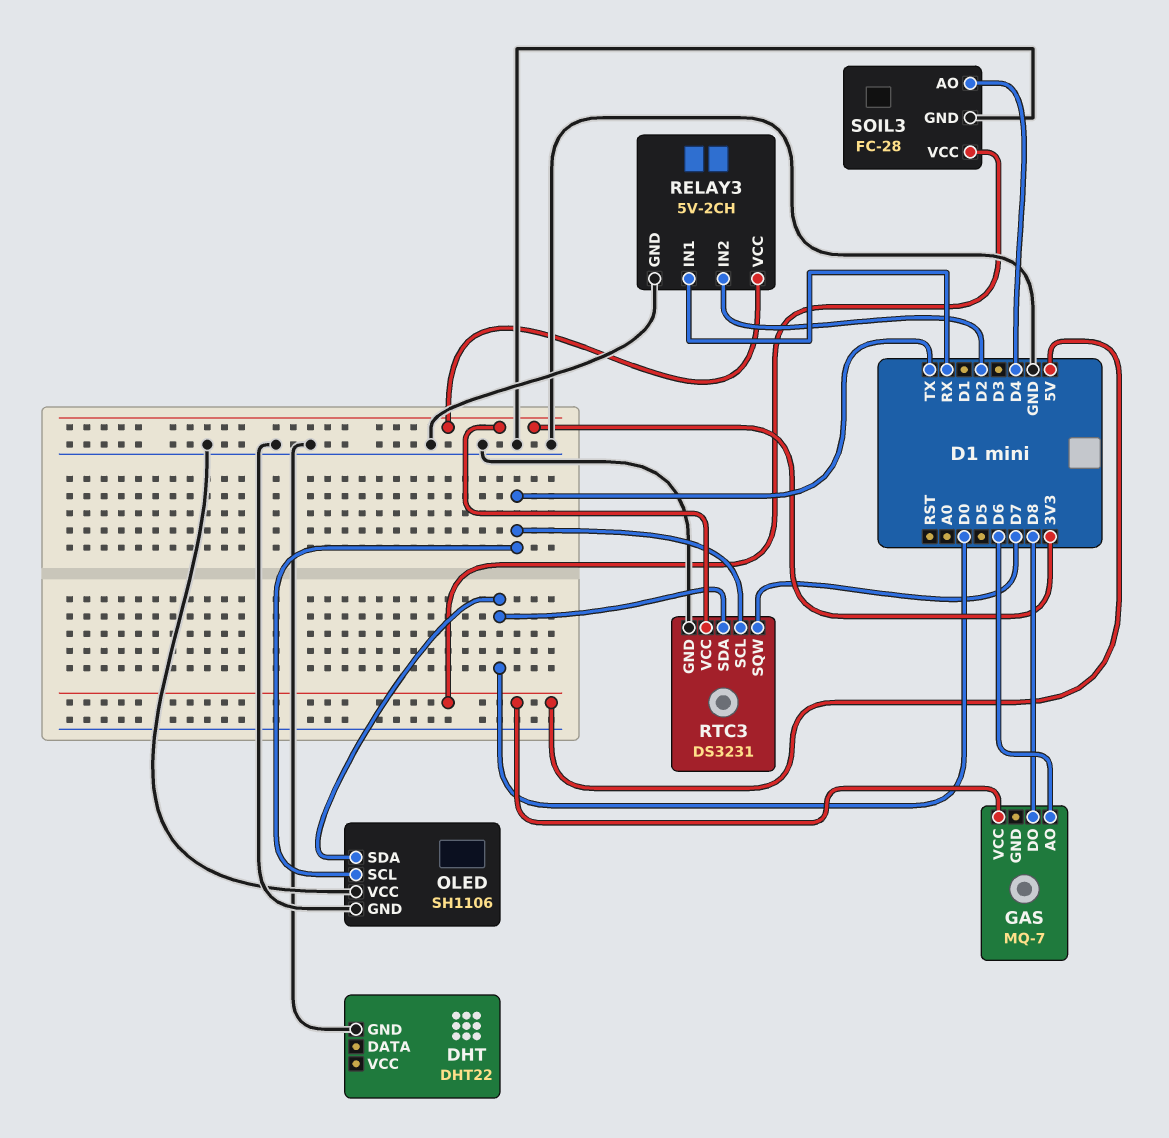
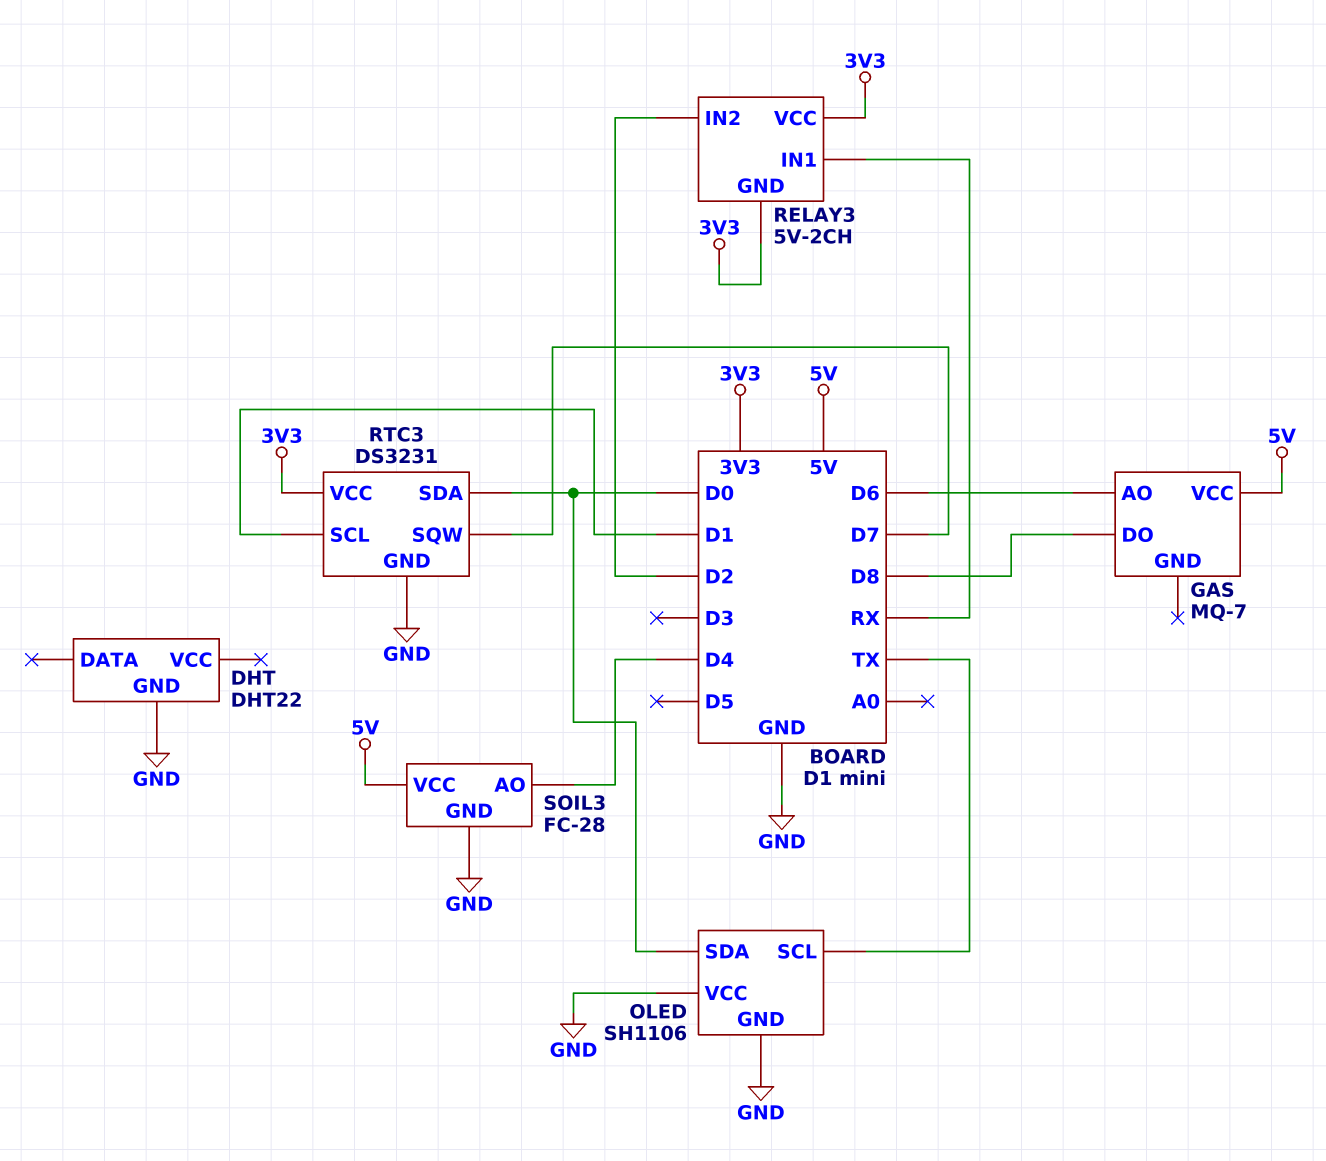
RELAY3 pin GND: GND -> 3V3
RTC3 pin SCL: TX -> D1

